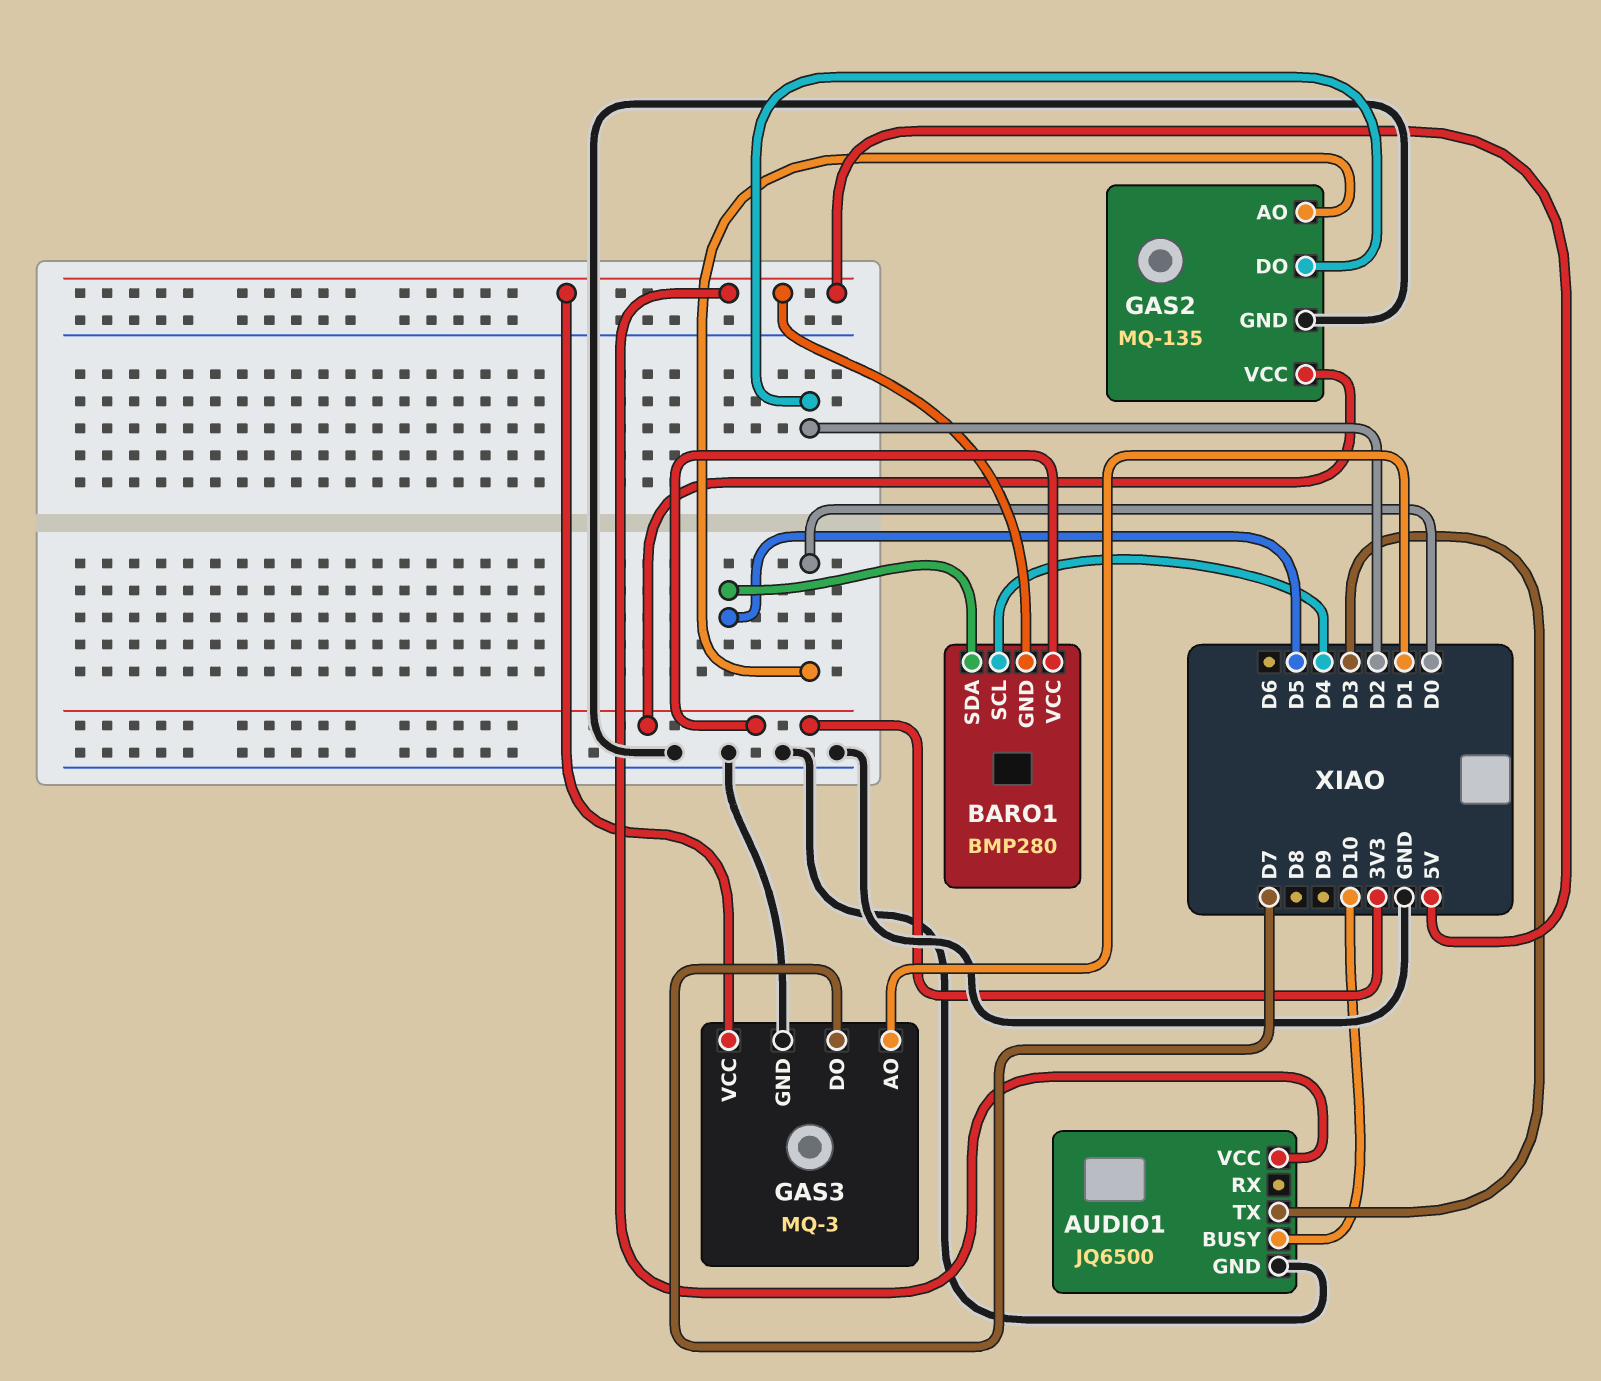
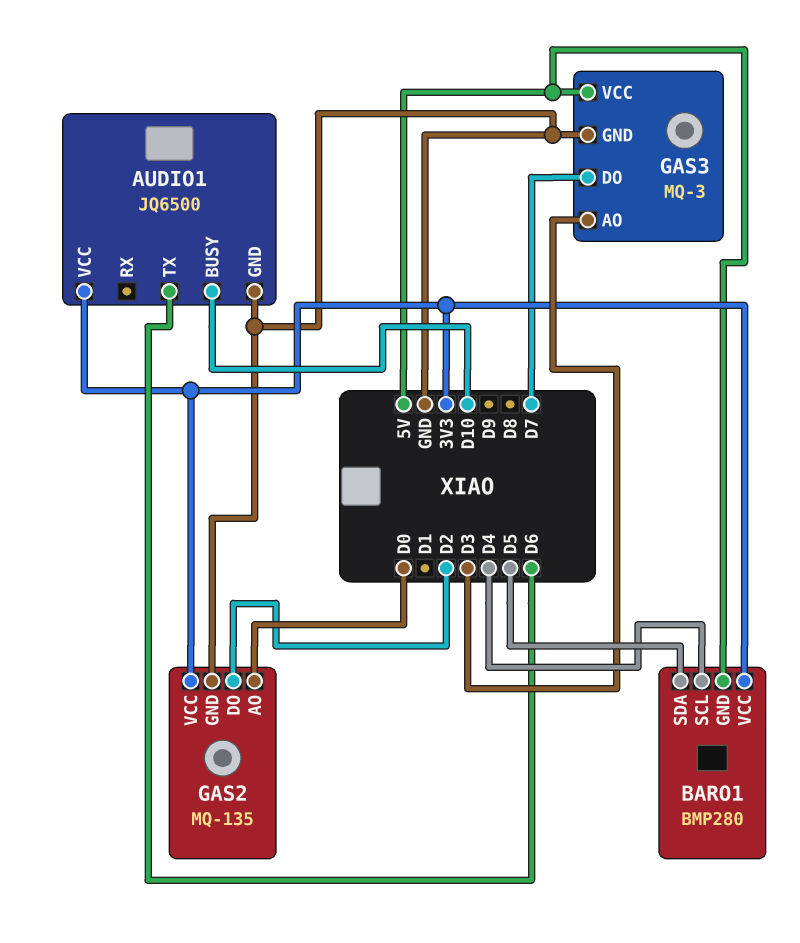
AUDIO1 pin TX: D3 -> D6
AUDIO1 pin VCC: 5V -> 3V3
GAS3 pin AO: D1 -> D3

